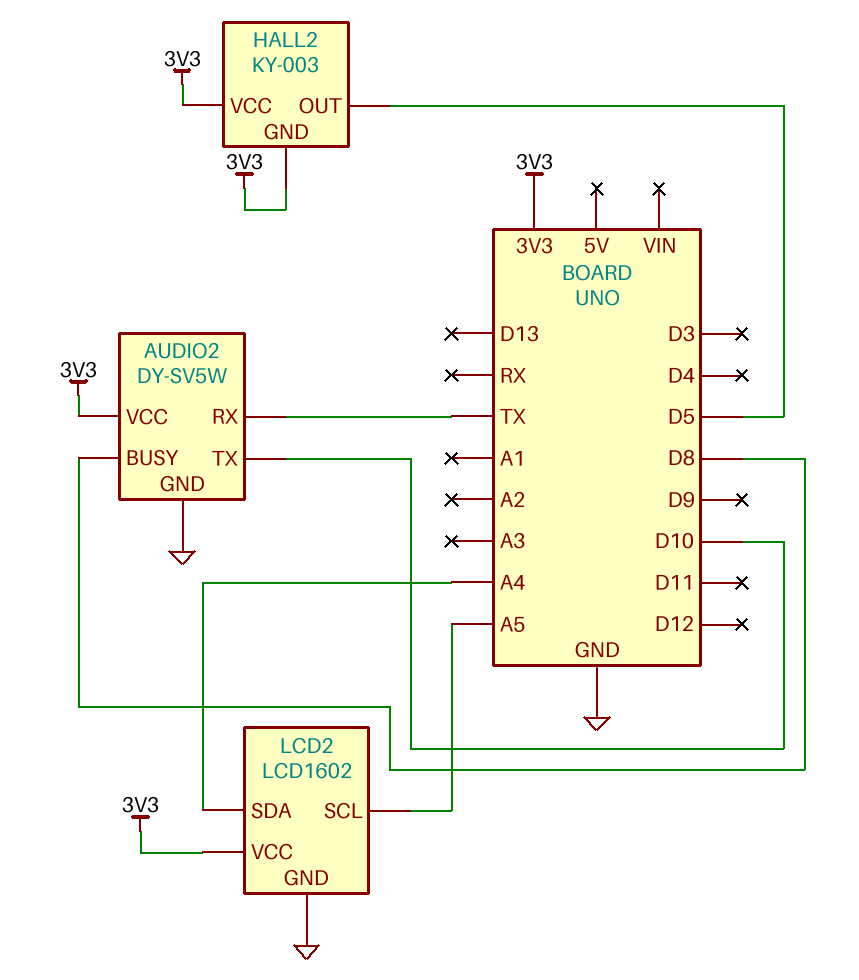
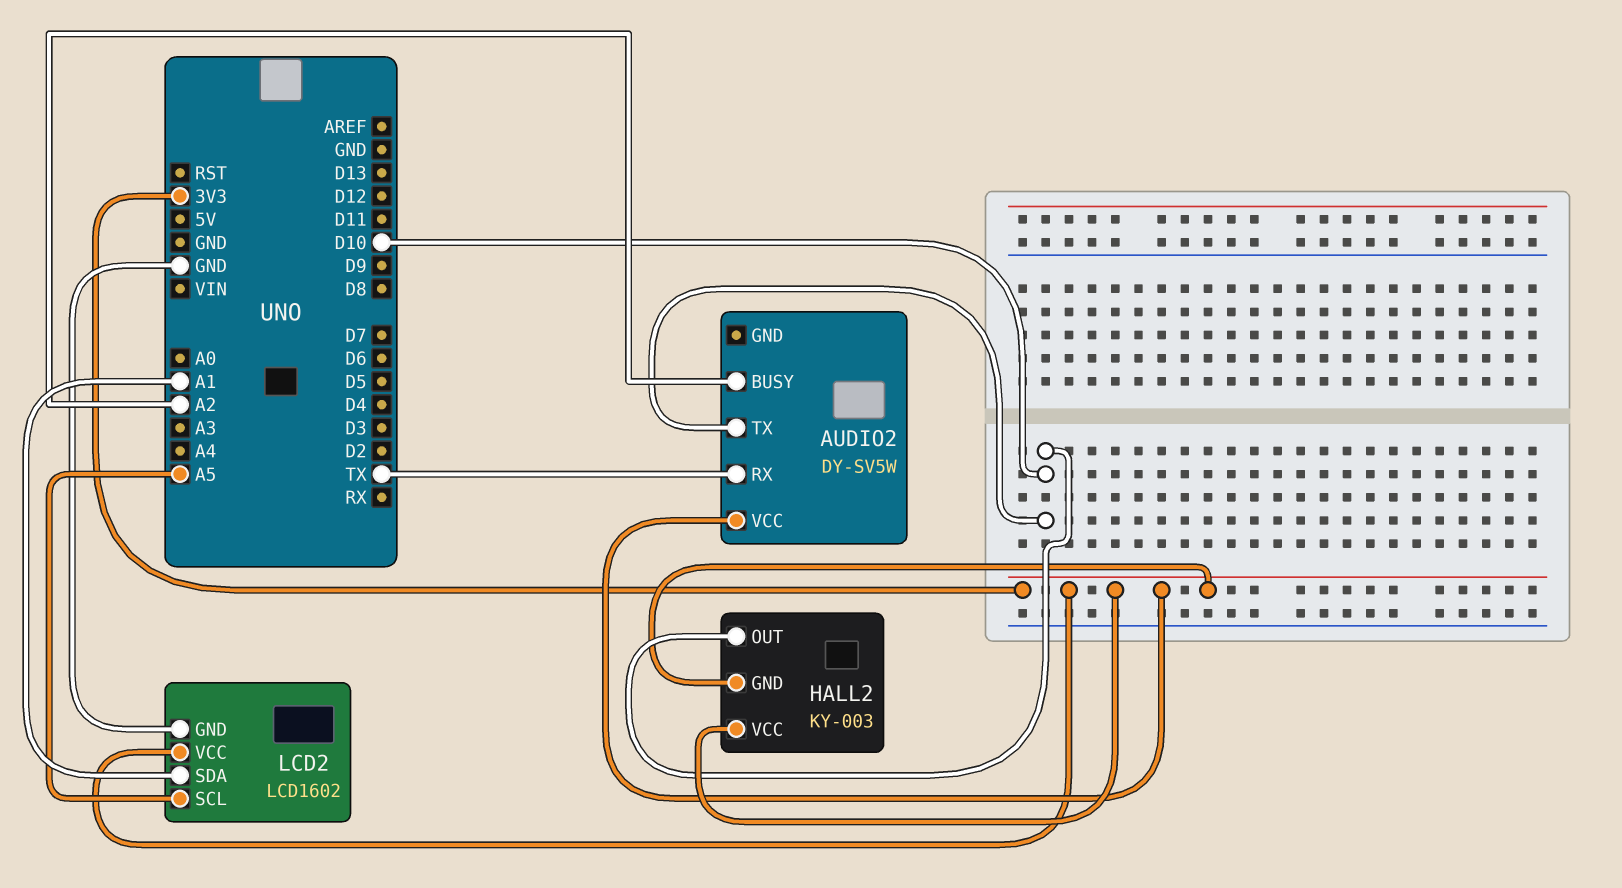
AUDIO2 pin BUSY: D8 -> A2
AUDIO2 pin GND: GND -> none
HALL2 pin OUT: D5 -> D10
LCD2 pin SDA: A4 -> A1

